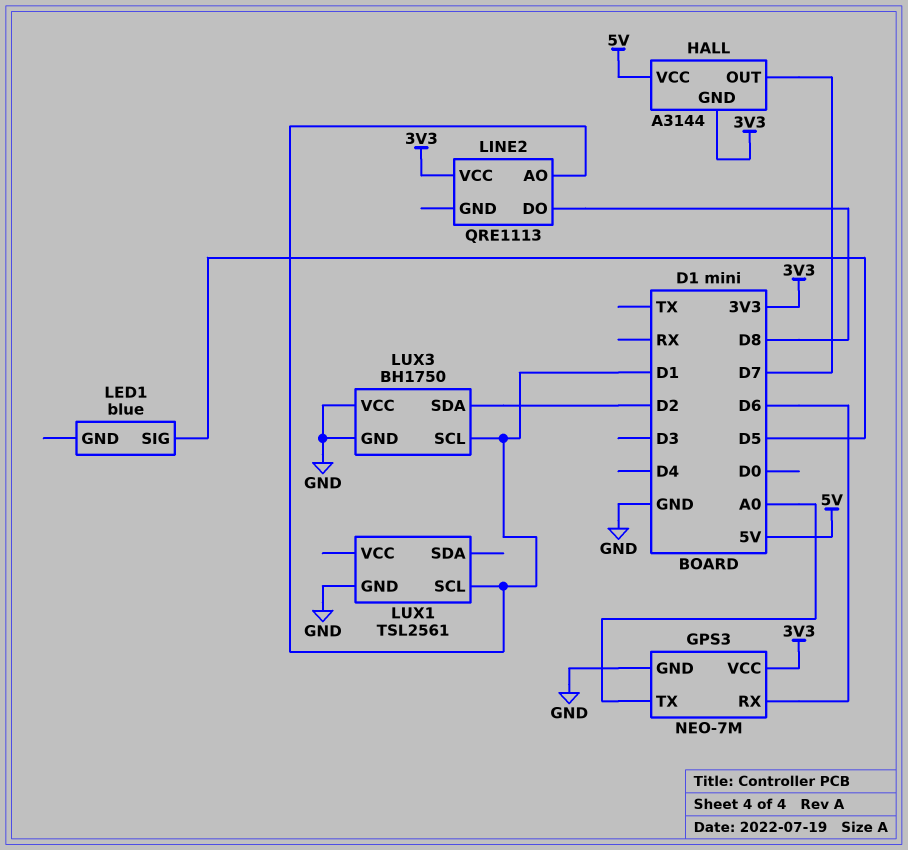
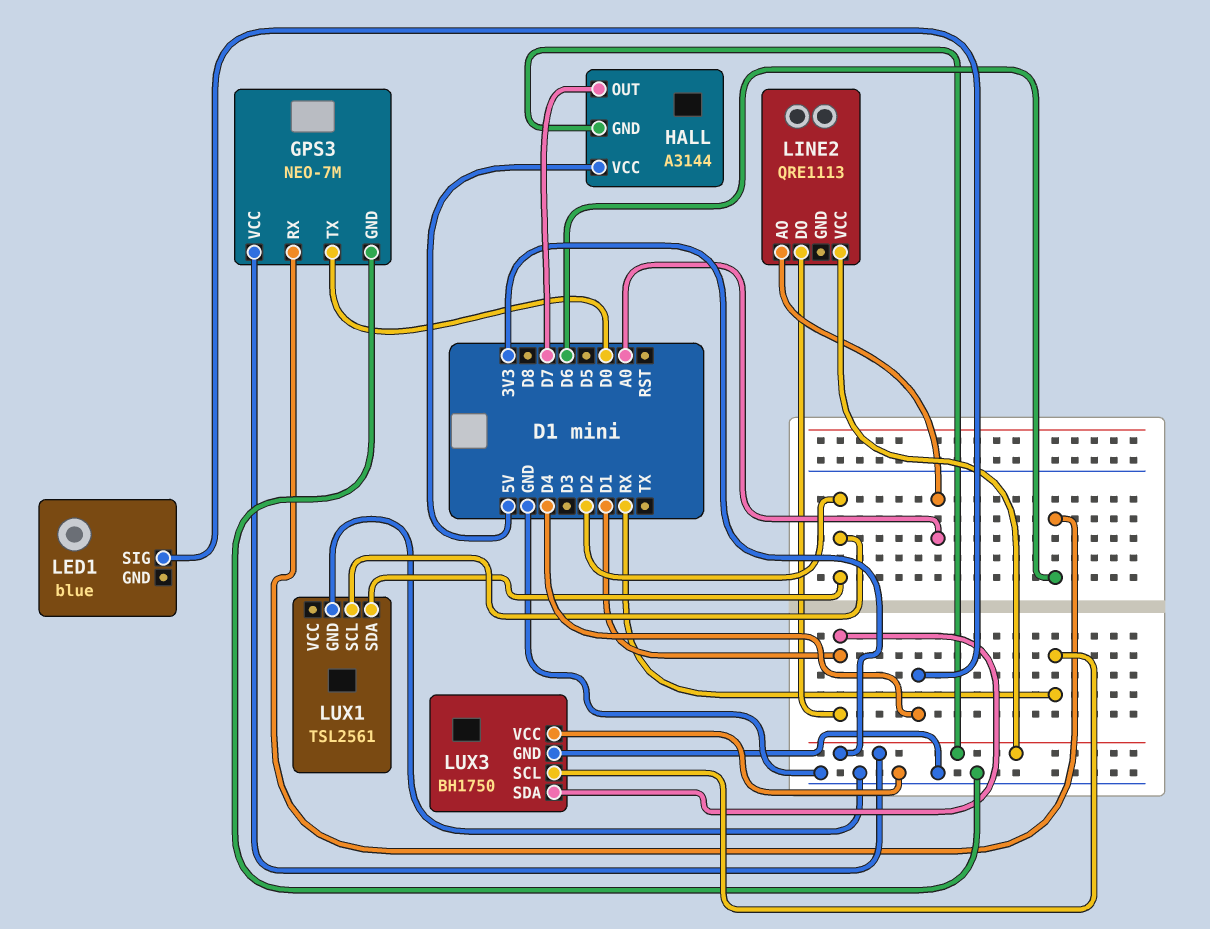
GPS3 pin TX: A0 -> D0
LED1 pin SIG: D5 -> D4
LINE2 pin AO: D1 -> A0
LINE2 pin DO: D8 -> D1
LUX1 pin SCL: D1 -> D2
LUX1 pin SDA: none -> D2
LUX3 pin SCL: D1 -> RX
LUX3 pin SDA: D2 -> D1

